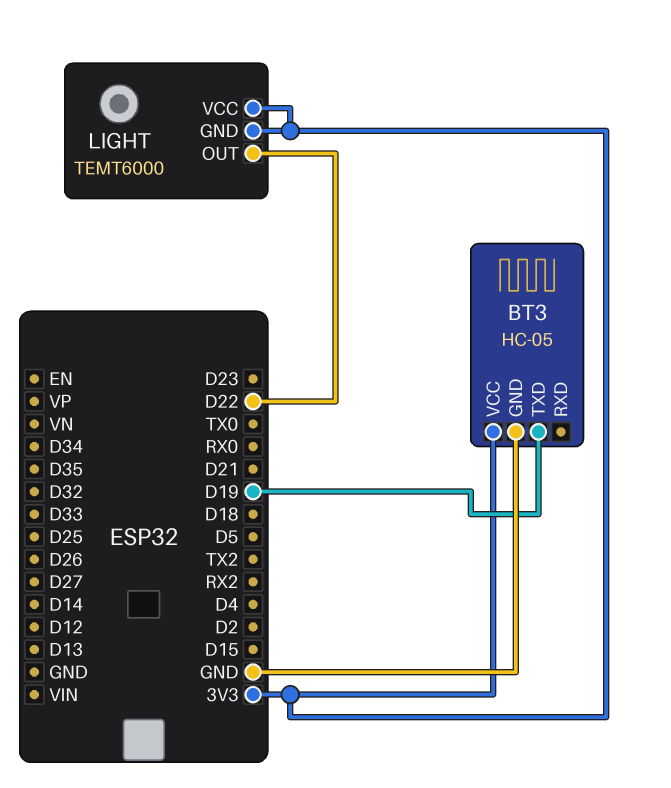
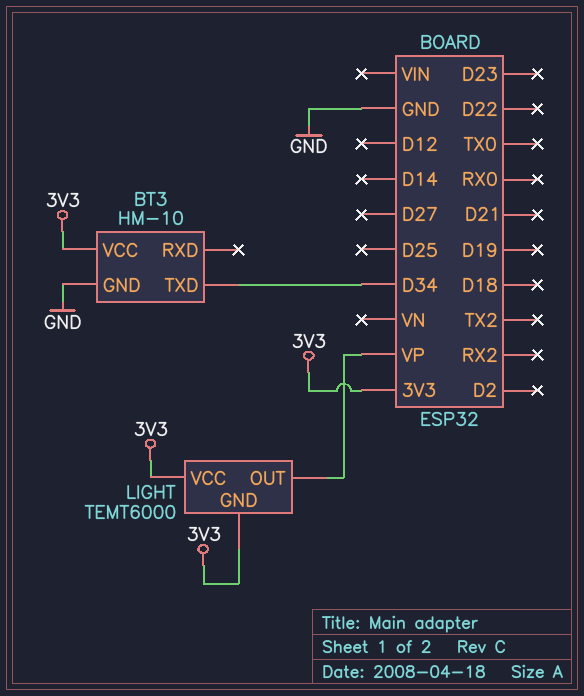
BT3: HC-05 -> HM-10
BT3 pin TXD: D19 -> D34
LIGHT pin OUT: D22 -> VP

